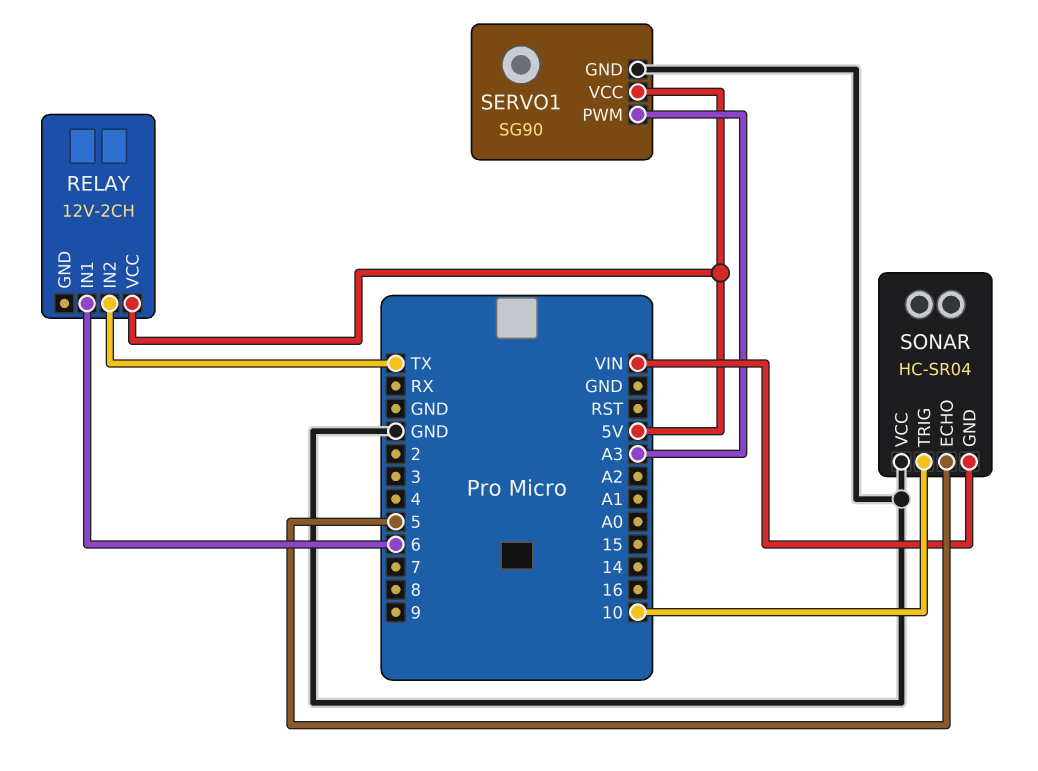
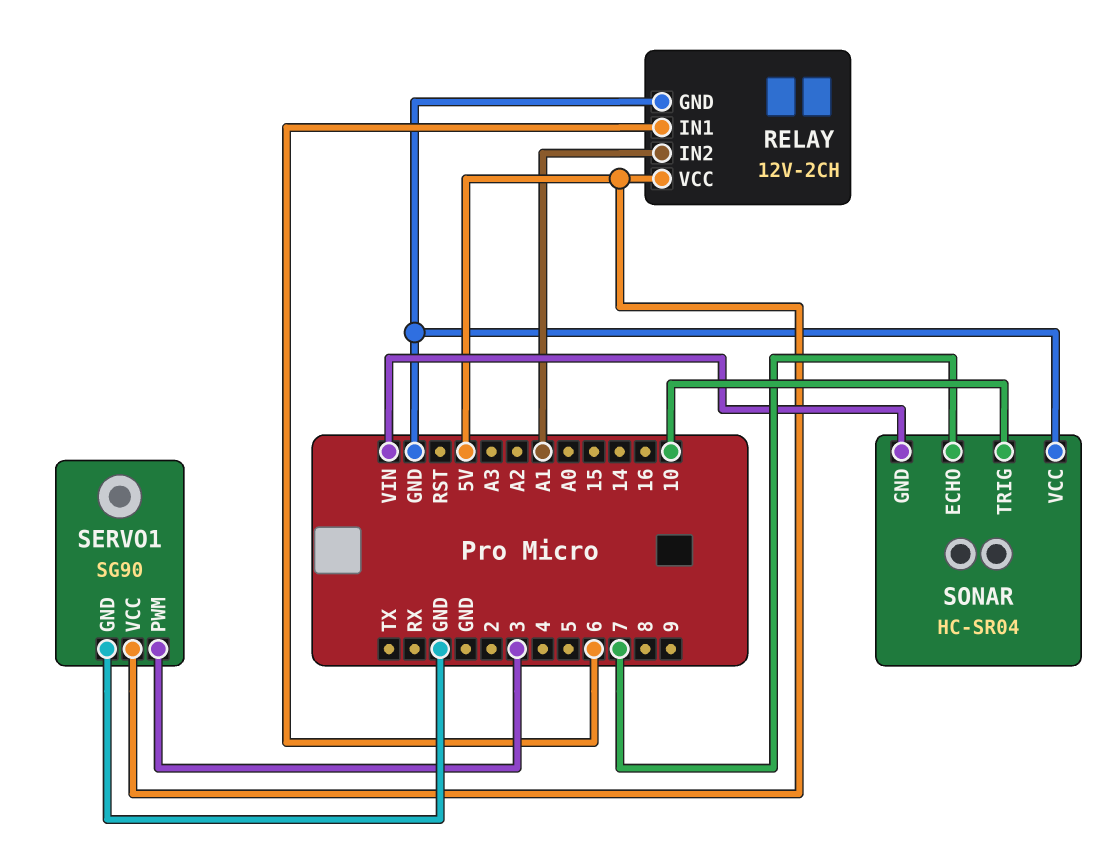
RELAY pin GND: none -> GND
RELAY pin IN2: TX -> A1
SERVO1 pin PWM: A3 -> 3
SONAR pin ECHO: 5 -> 7

